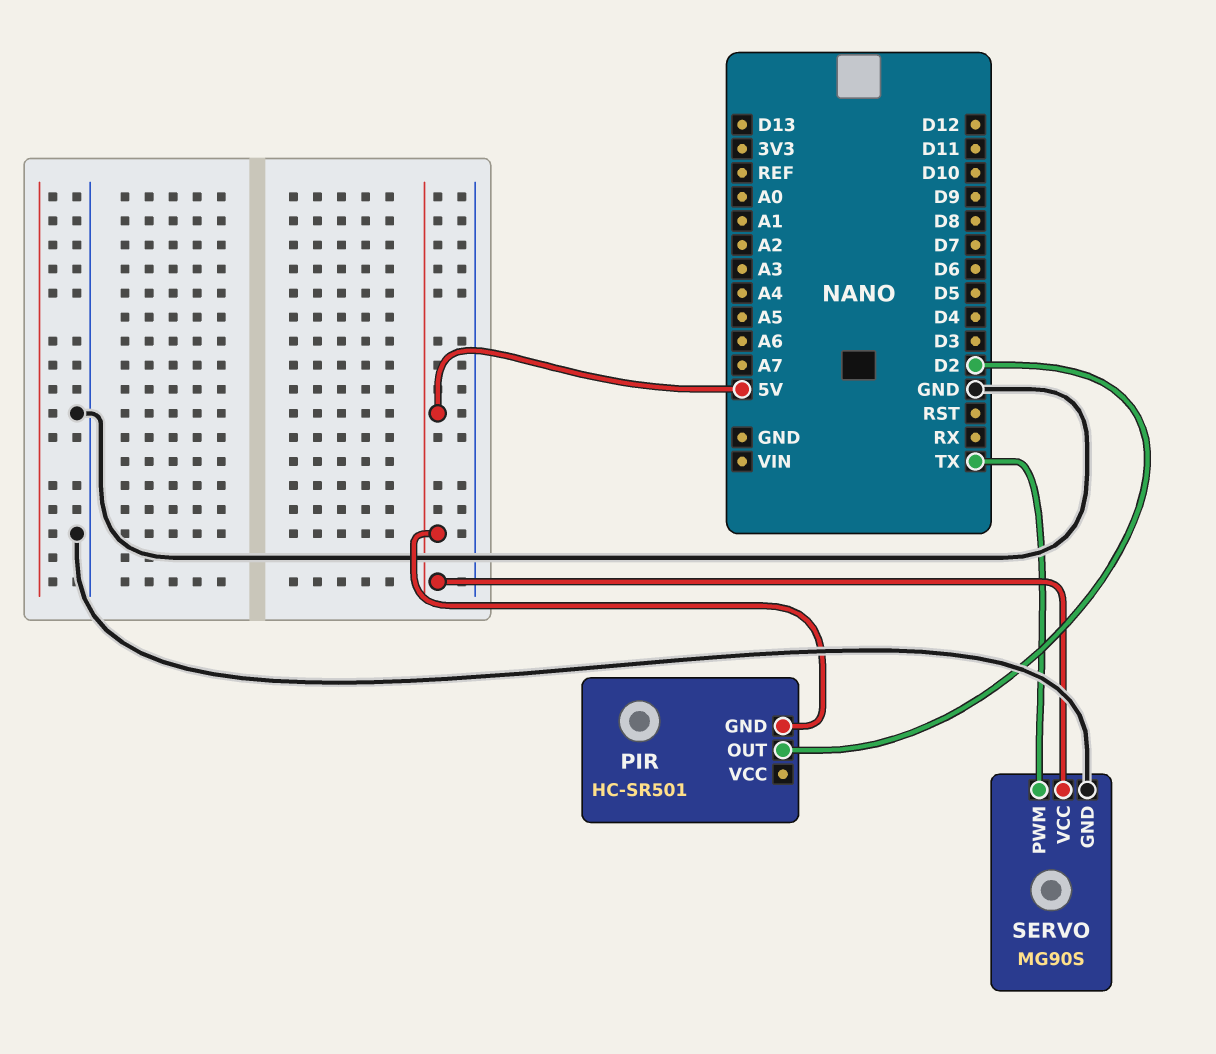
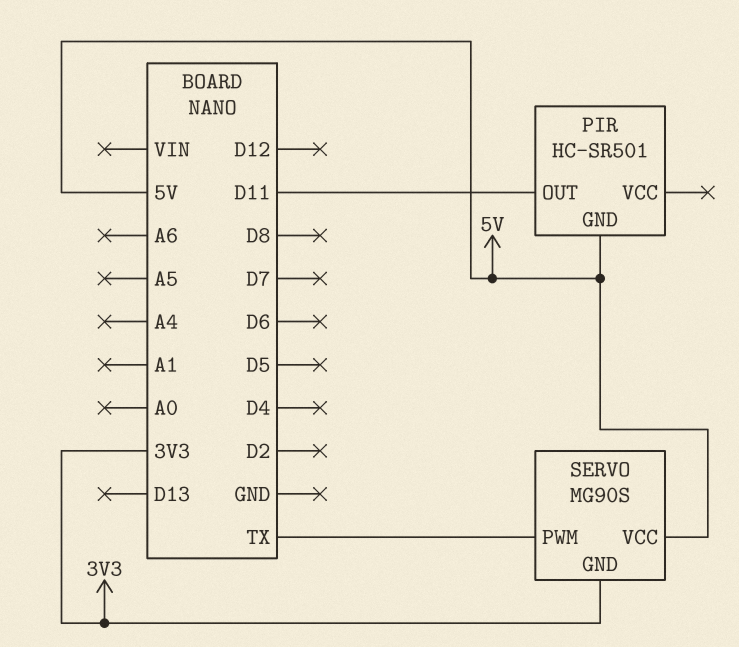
PIR pin OUT: D2 -> D11
SERVO pin GND: GND -> 3V3

